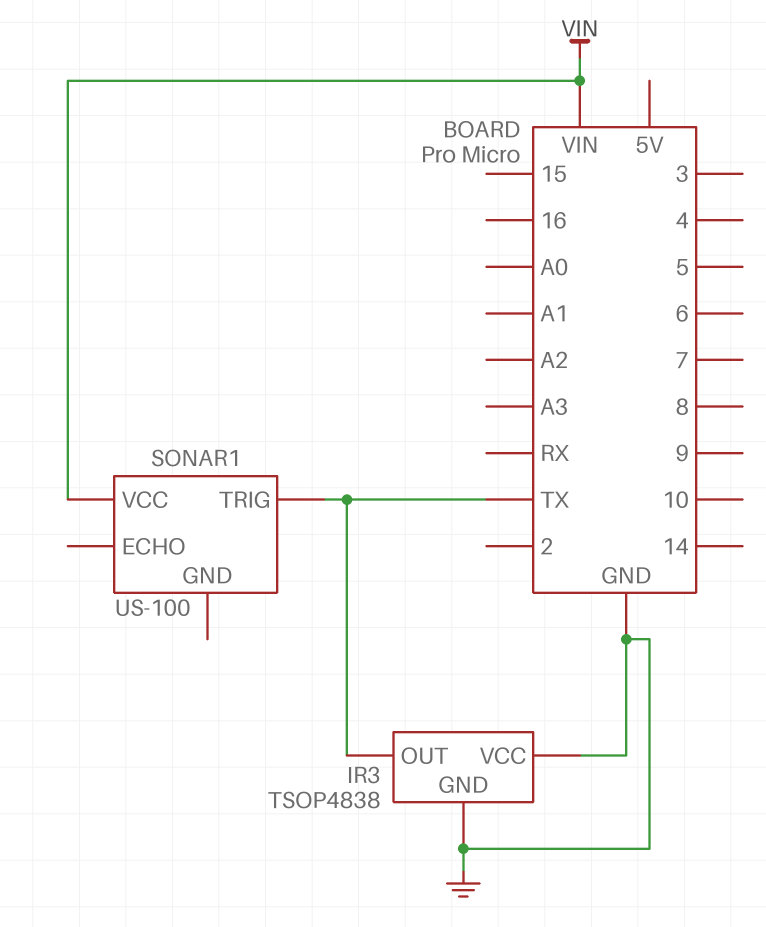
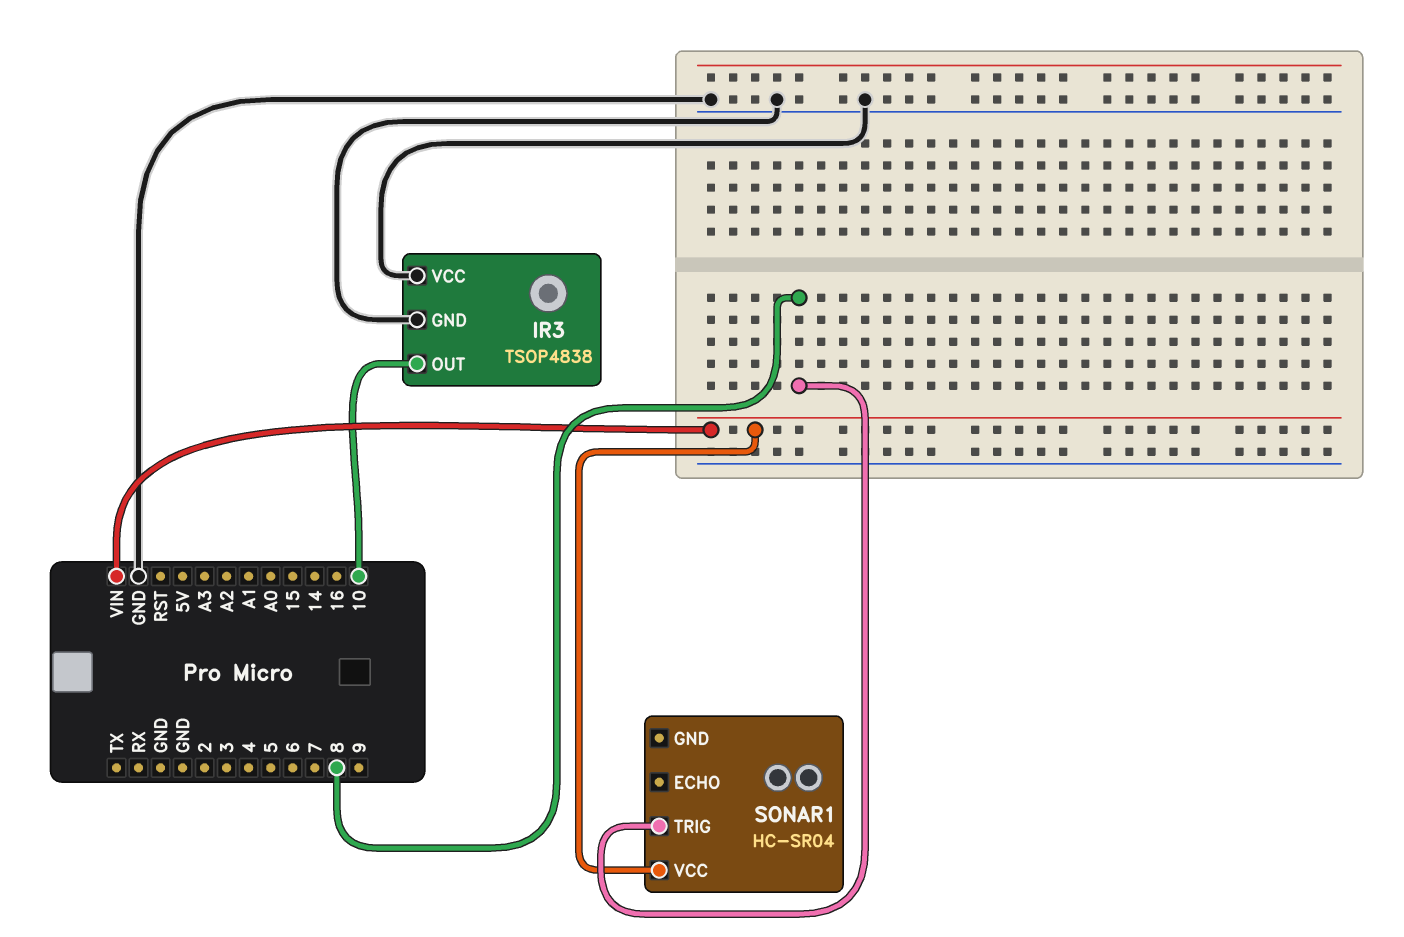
IR3 pin OUT: TX -> 10
SONAR1: US-100 -> HC-SR04
SONAR1 pin TRIG: TX -> 8

